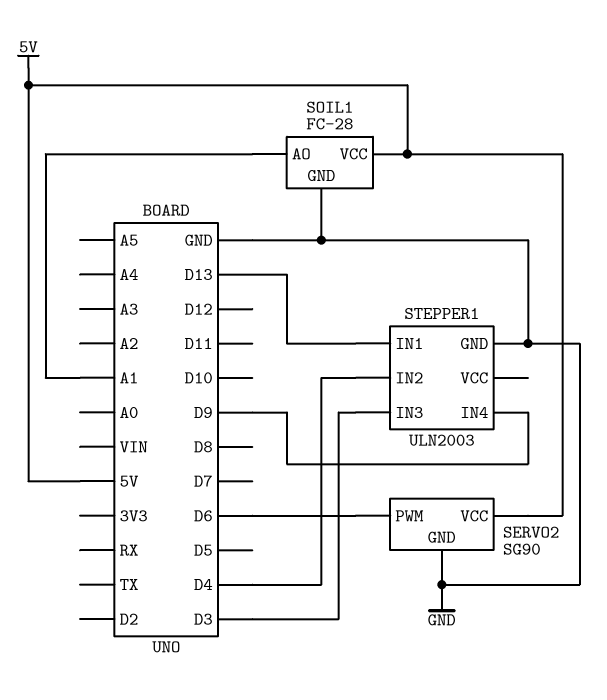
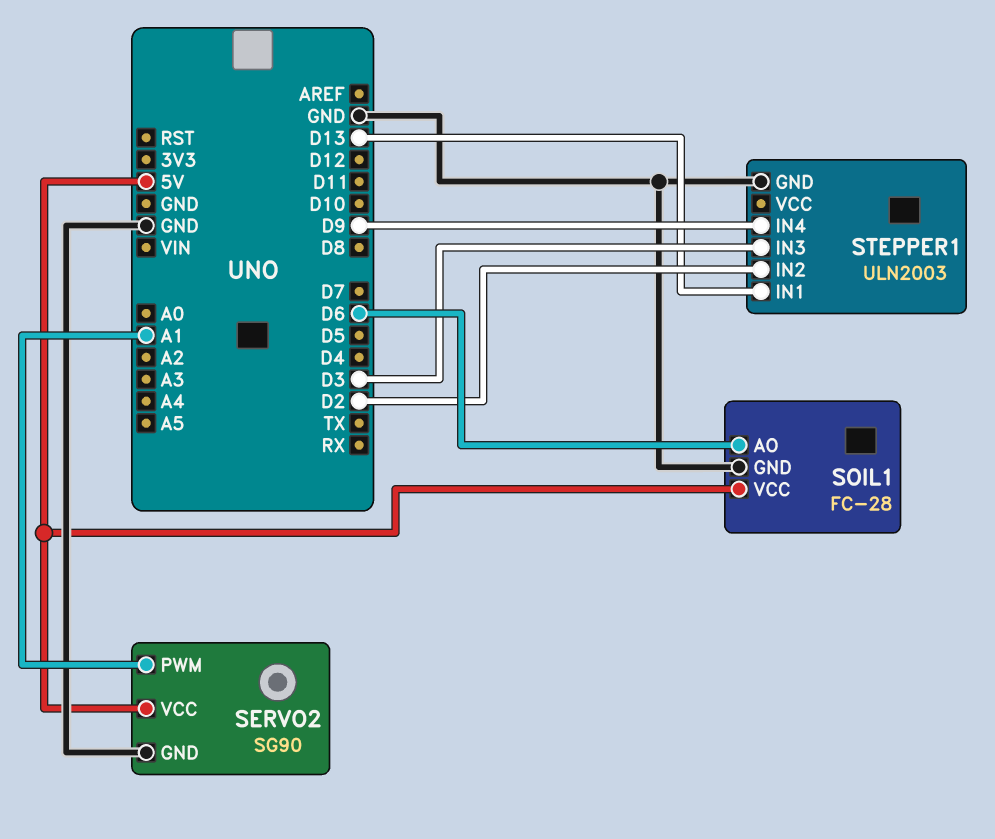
SERVO2 pin PWM: D6 -> A1
SOIL1 pin AO: A1 -> D6
STEPPER1 pin IN2: D4 -> D2

